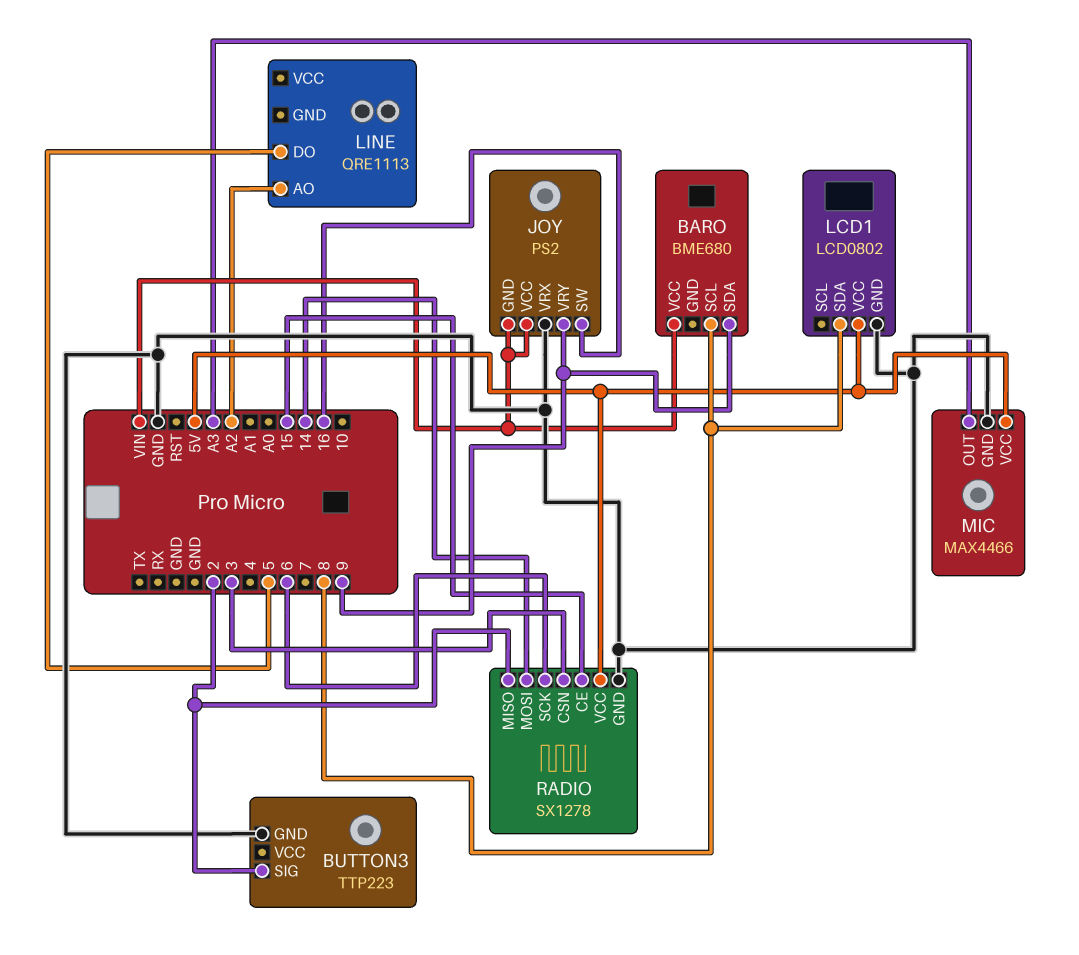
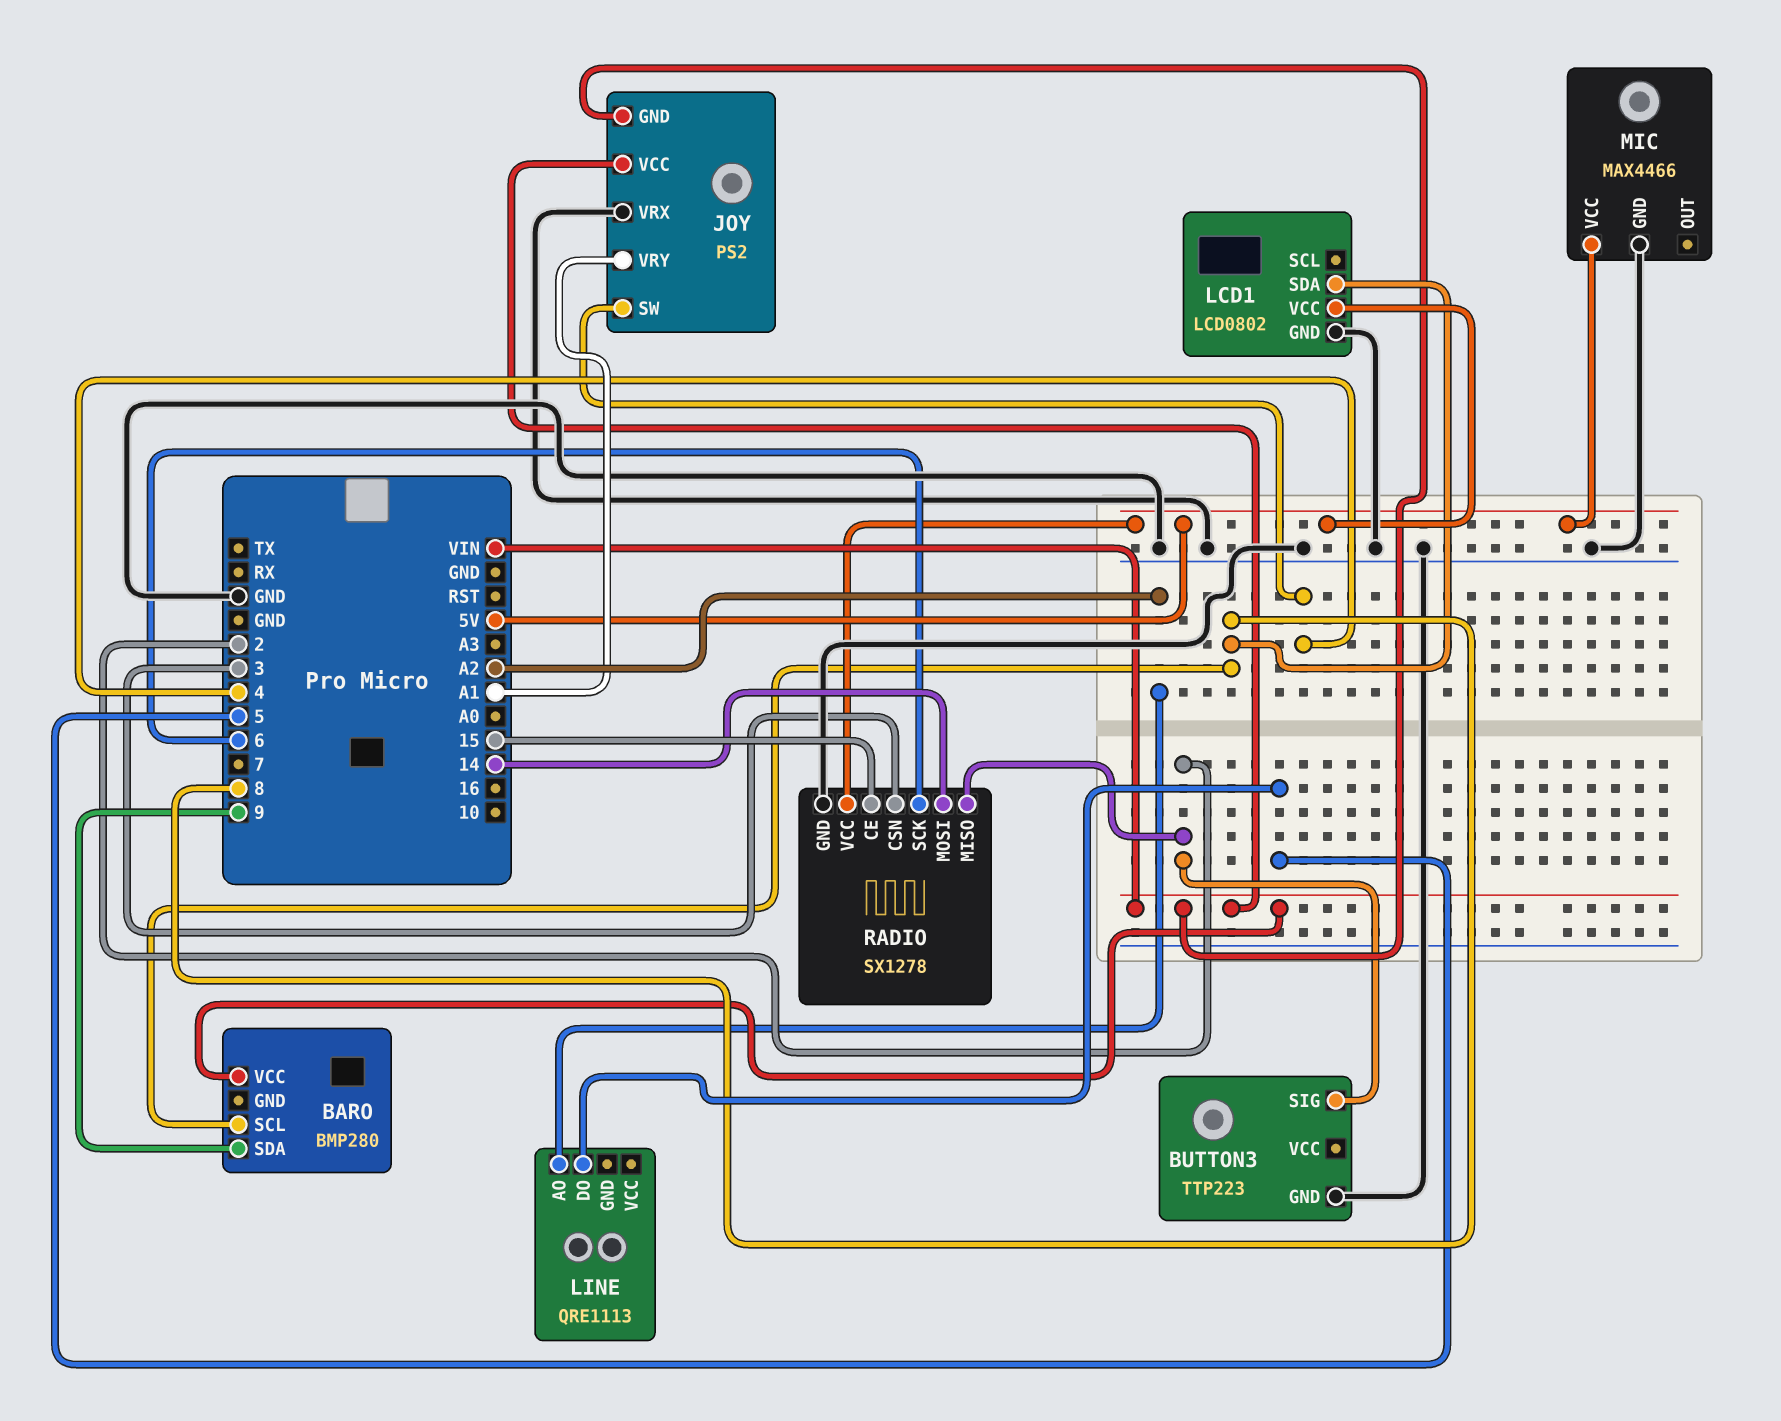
BARO: BME680 -> BMP280
JOY pin SW: 16 -> 4
JOY pin VRY: 9 -> A1
MIC pin OUT: A3 -> none

